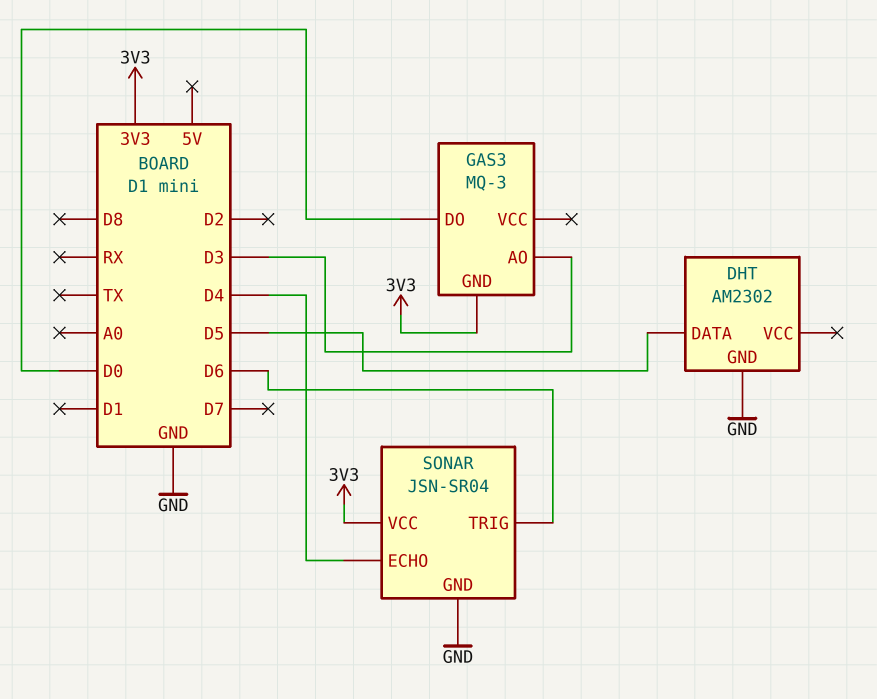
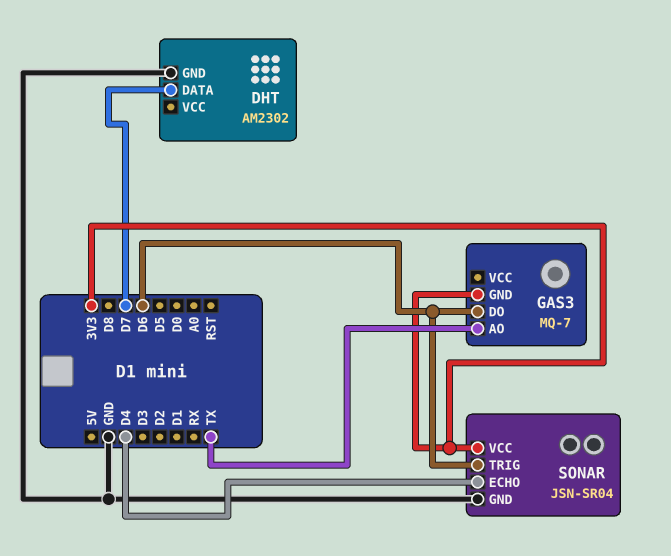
DHT pin DATA: D5 -> D7
GAS3: MQ-3 -> MQ-7
GAS3 pin AO: D3 -> TX
GAS3 pin DO: D0 -> D6

